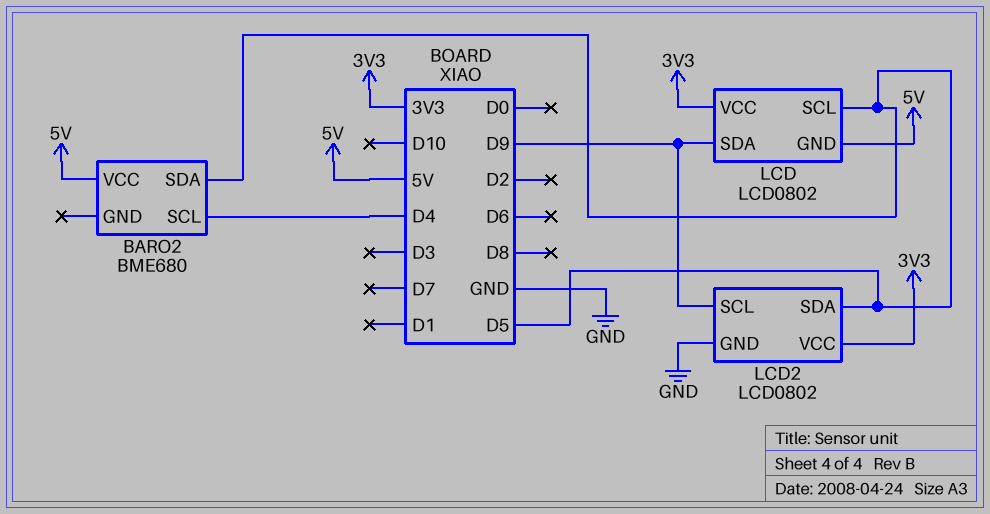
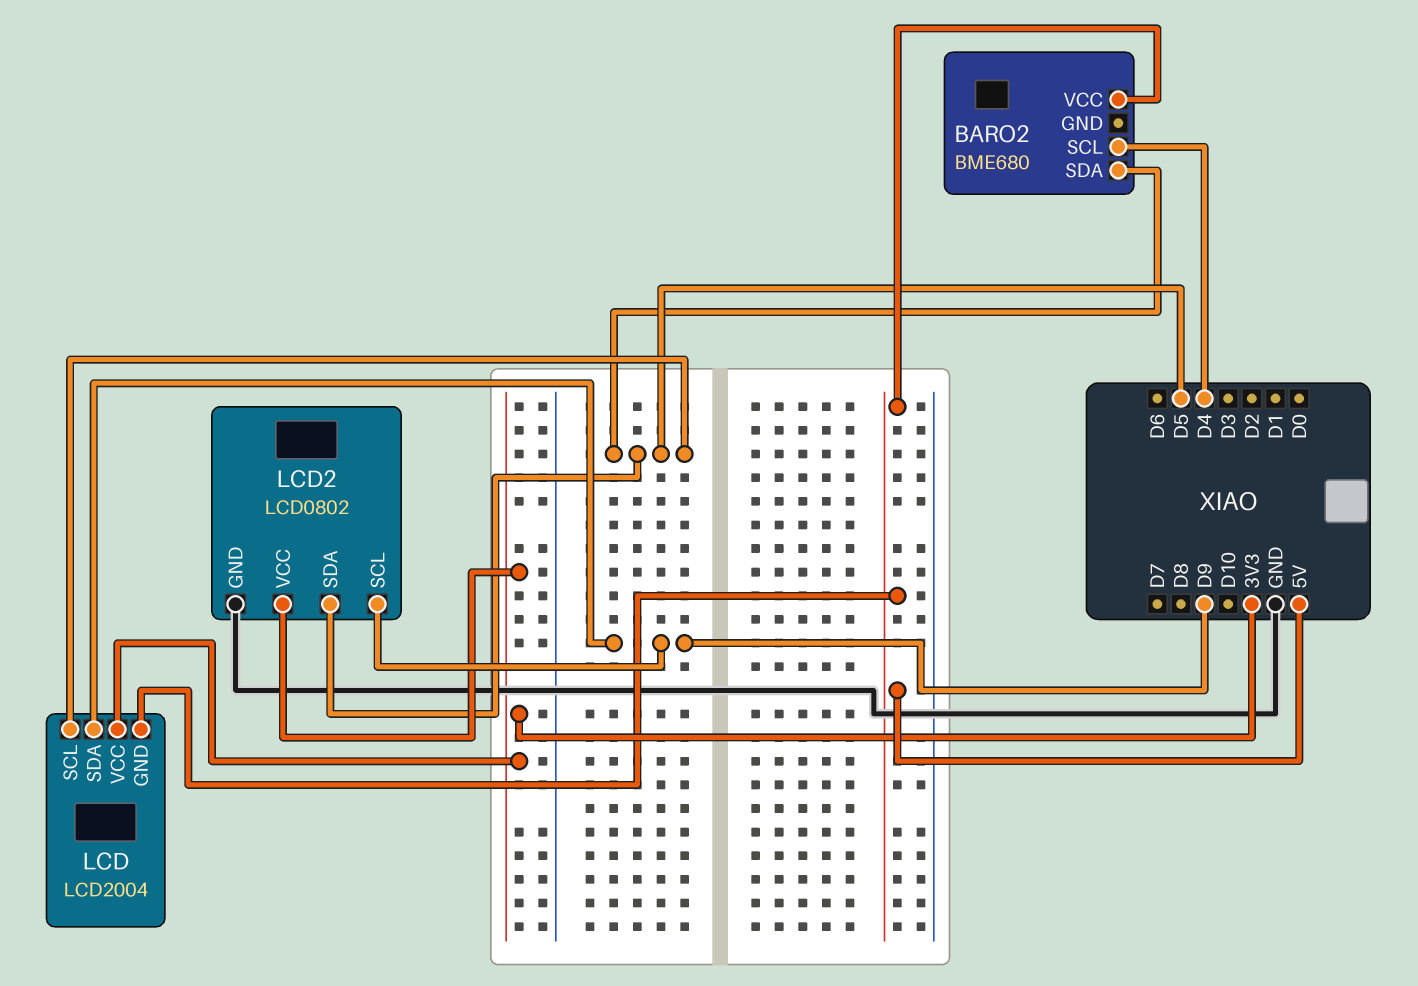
LCD: LCD0802 -> LCD2004

